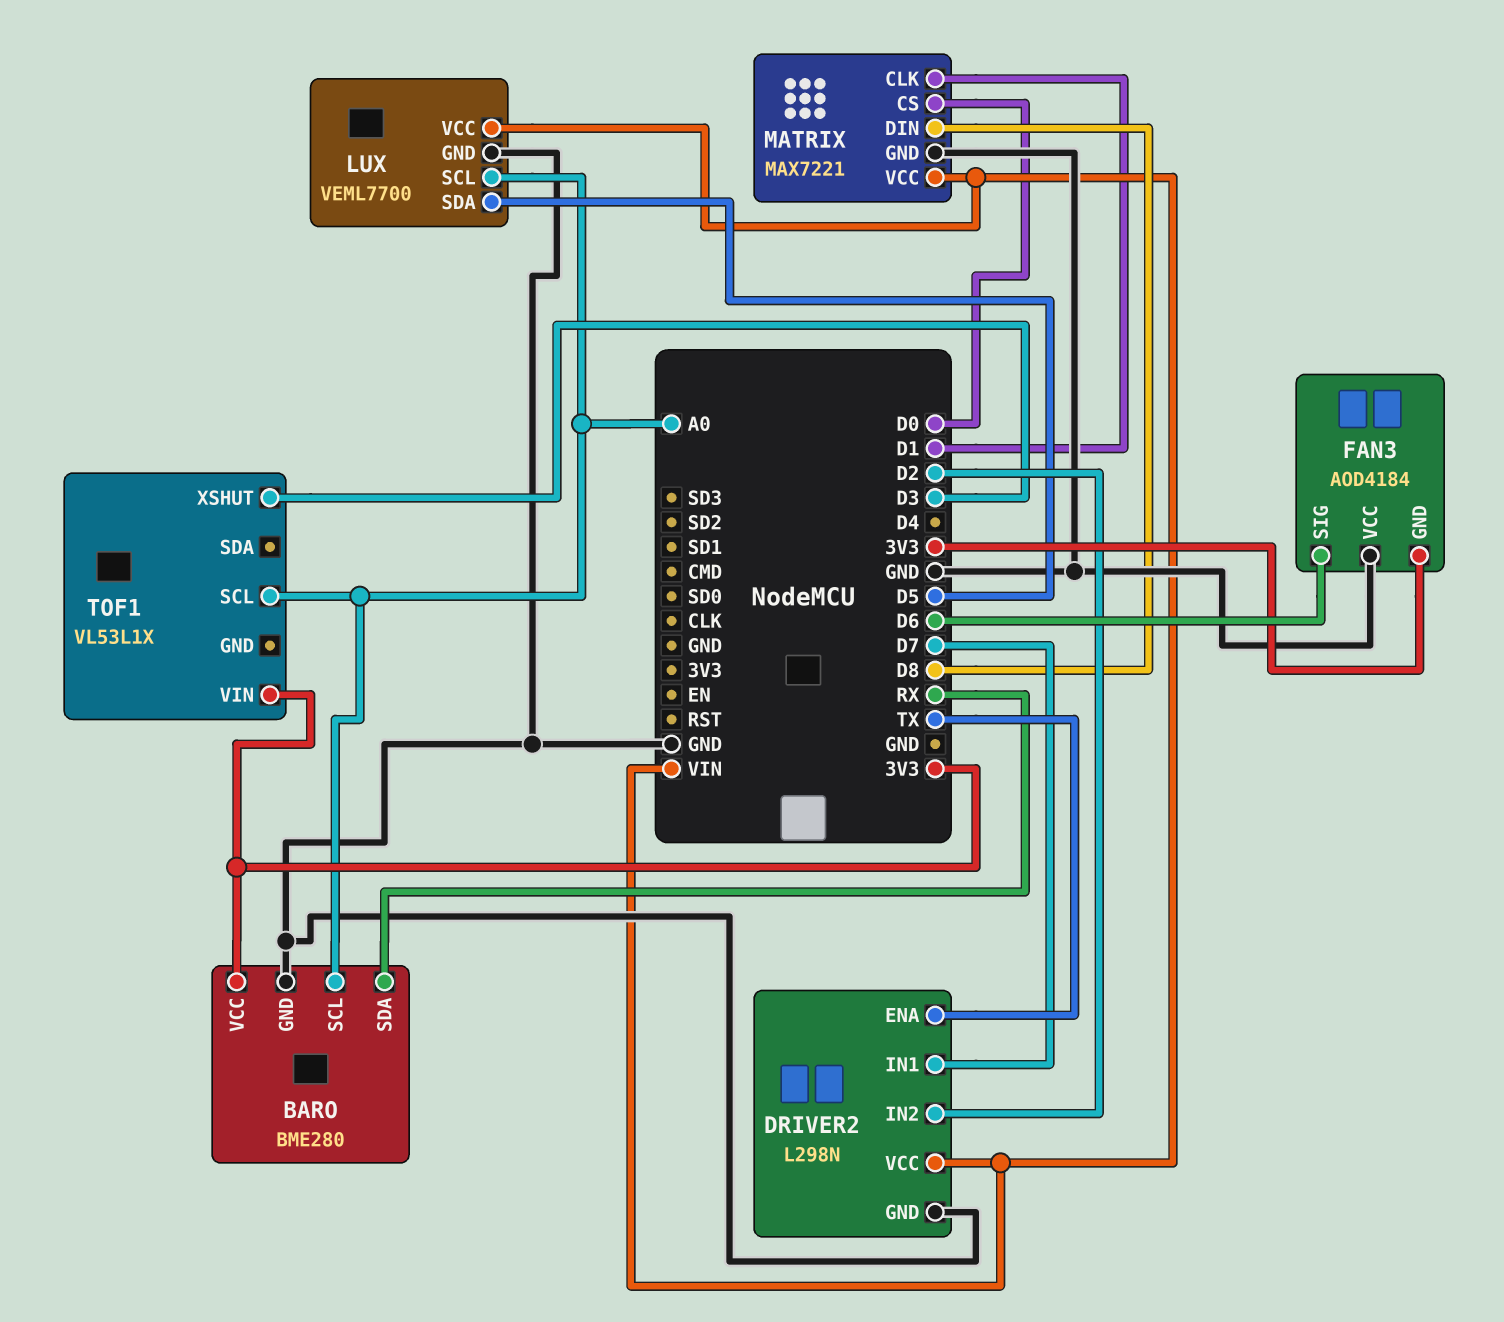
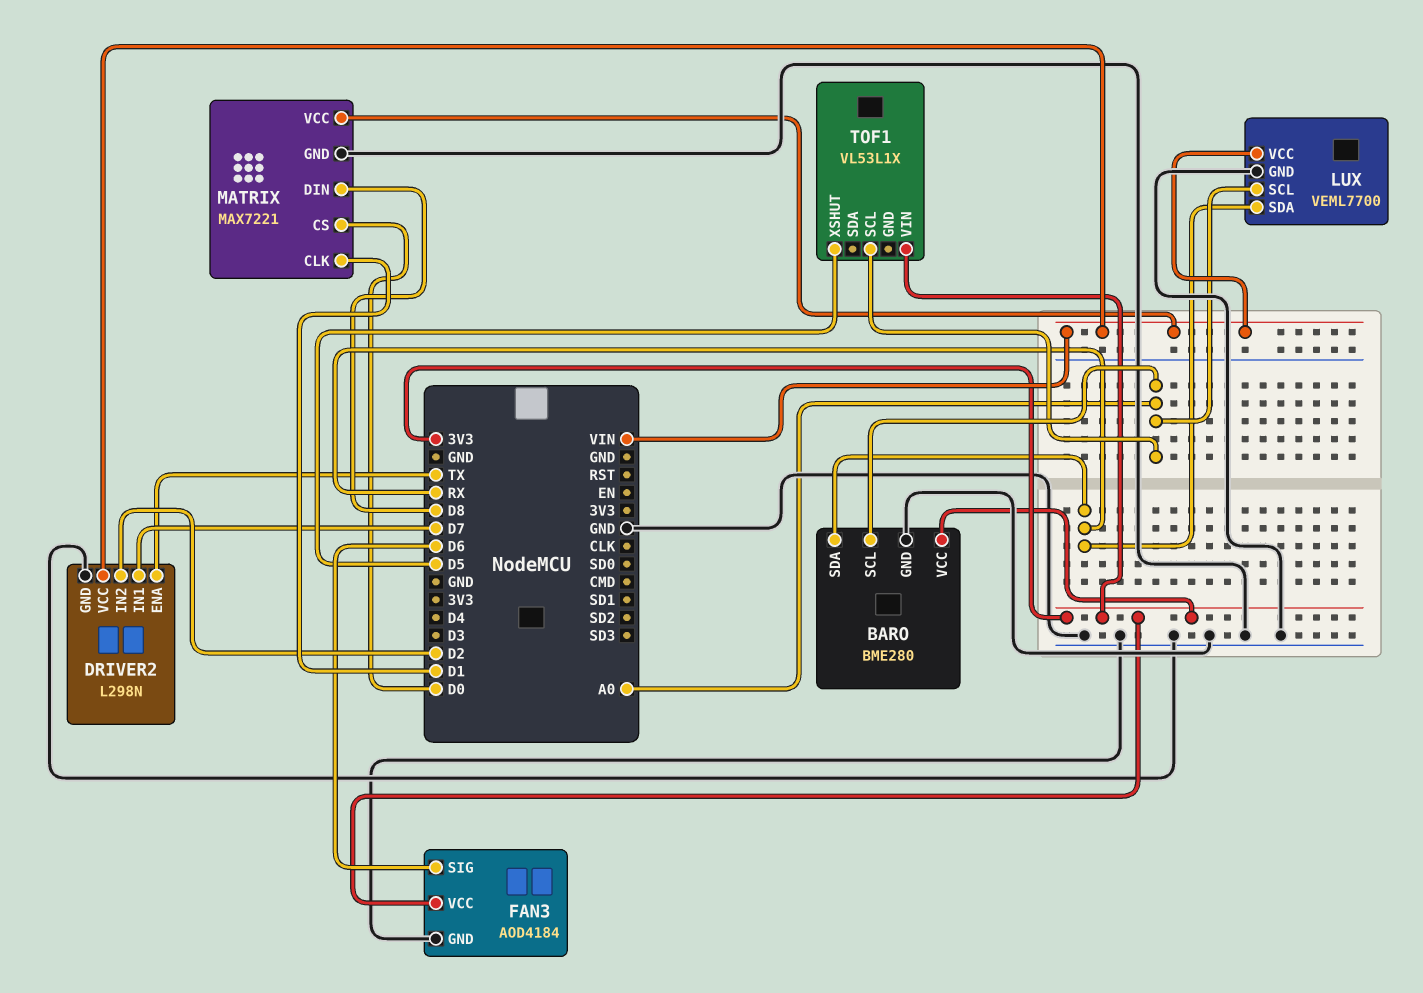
FAN3 pin GND: 3V3 -> GND
FAN3 pin VCC: GND -> 3V3
LUX pin SDA: D5 -> RX
TOF1 pin XSHUT: D3 -> D5

